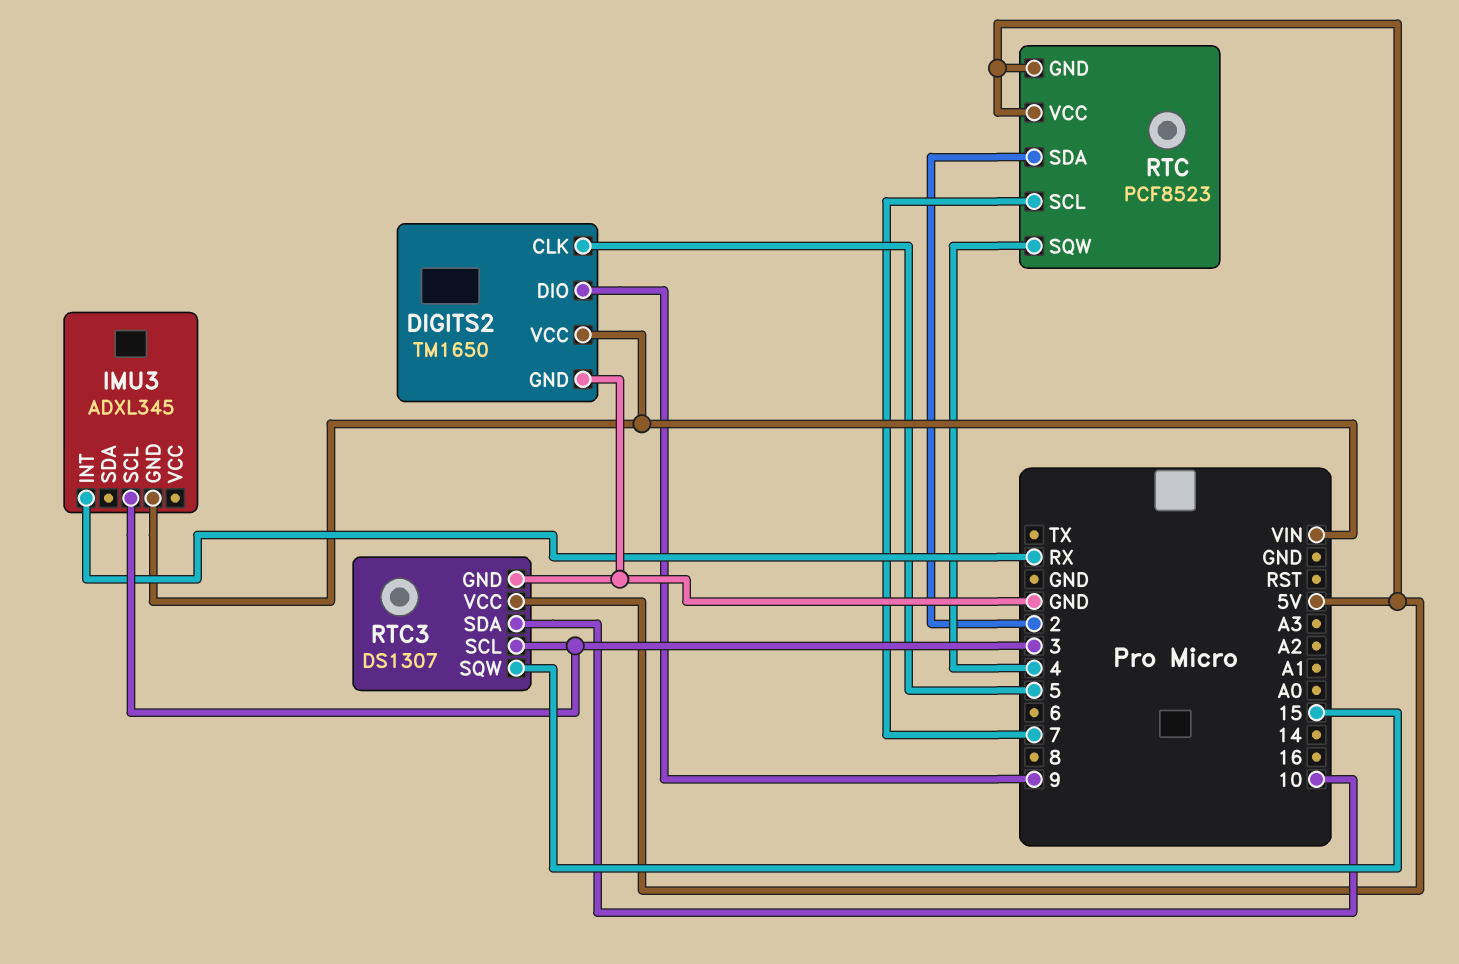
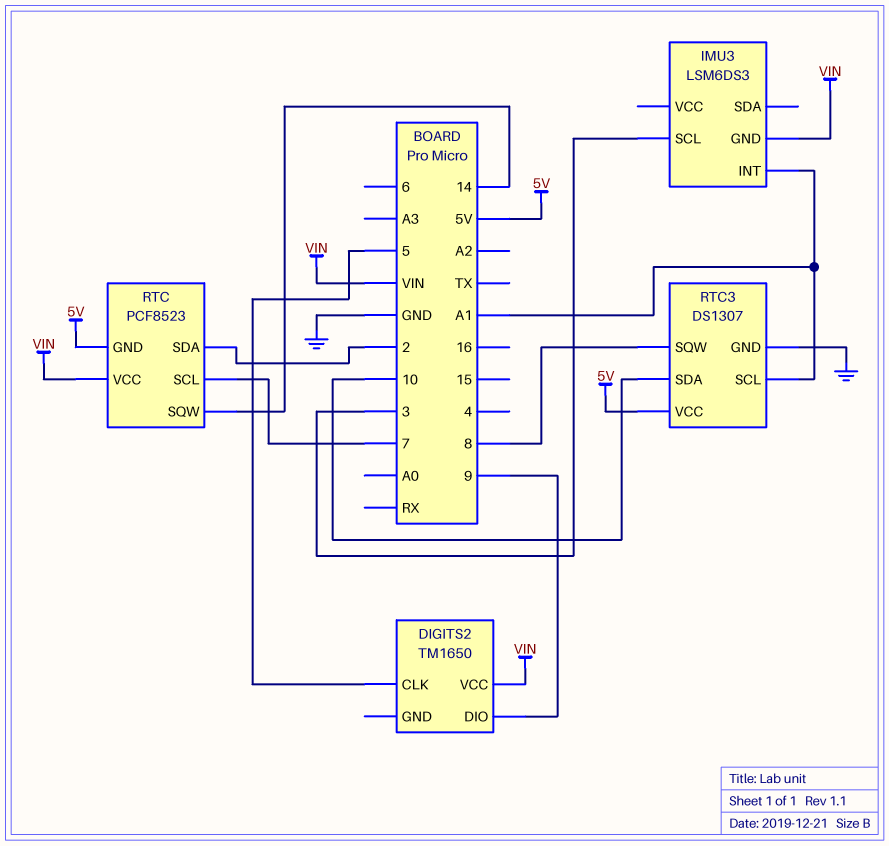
DIGITS2 pin GND: GND -> none
IMU3: ADXL345 -> LSM6DS3
IMU3 pin INT: RX -> A1
RTC pin SQW: 4 -> 14
RTC pin VCC: 5V -> VIN
RTC3 pin SCL: 3 -> A1
RTC3 pin SQW: 15 -> 8

